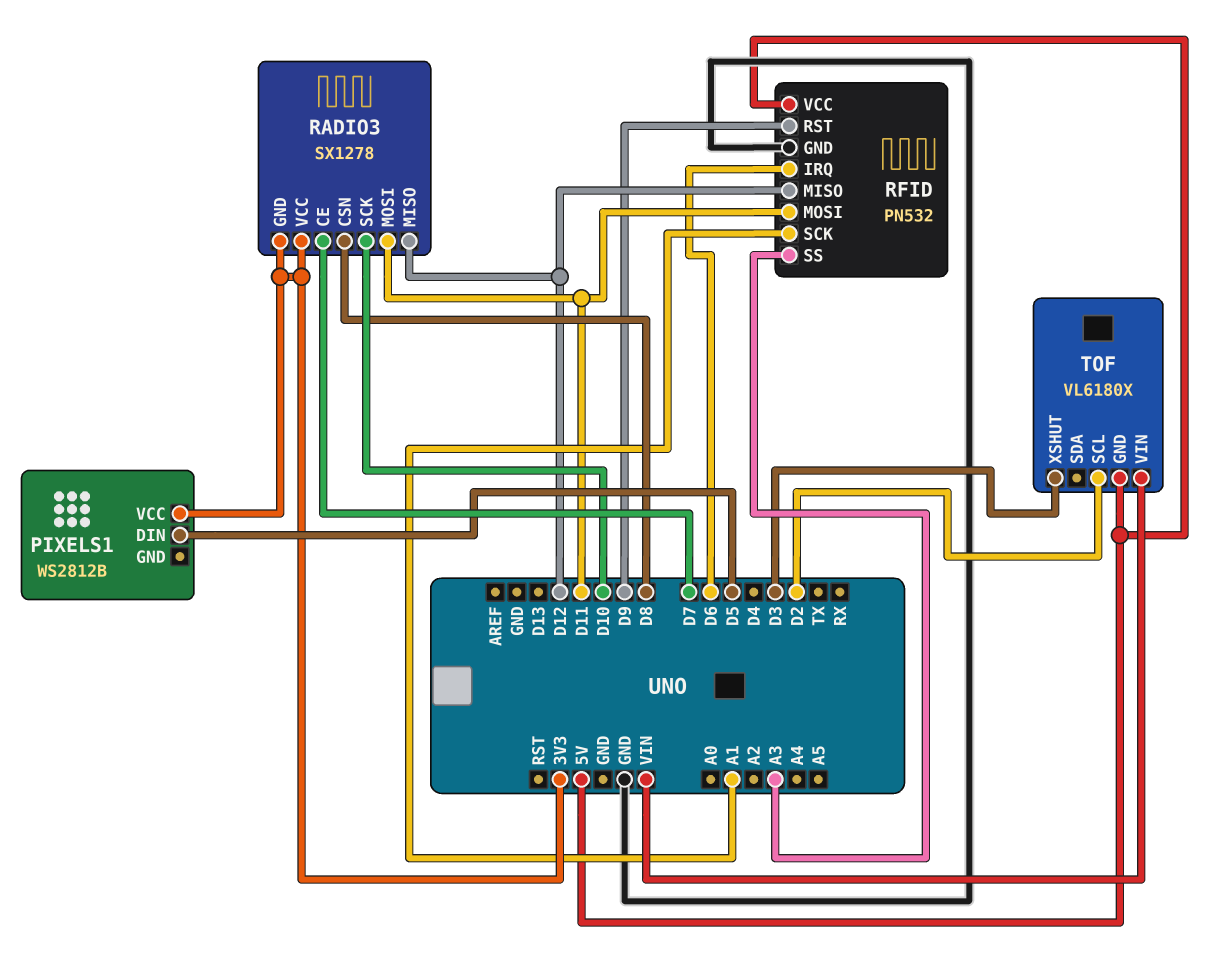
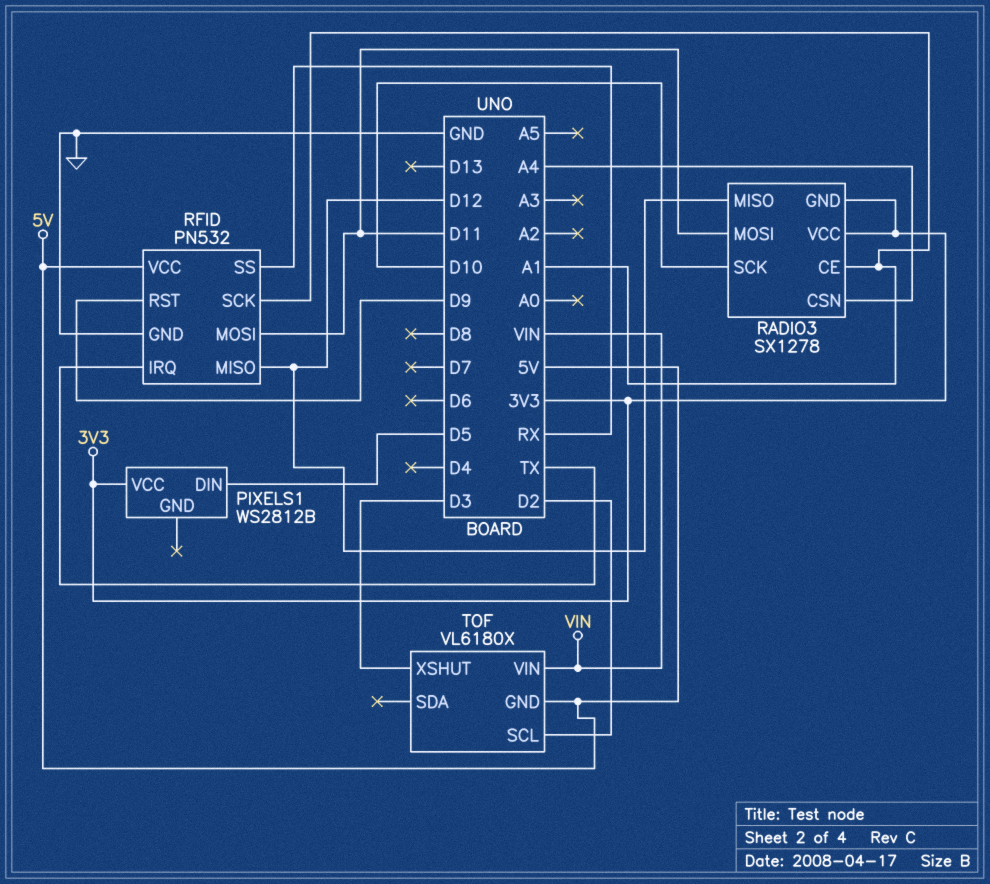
RADIO3 pin CE: D7 -> A1
RADIO3 pin CSN: D8 -> A4
RFID pin IRQ: D6 -> TX
RFID pin SS: A3 -> RX

